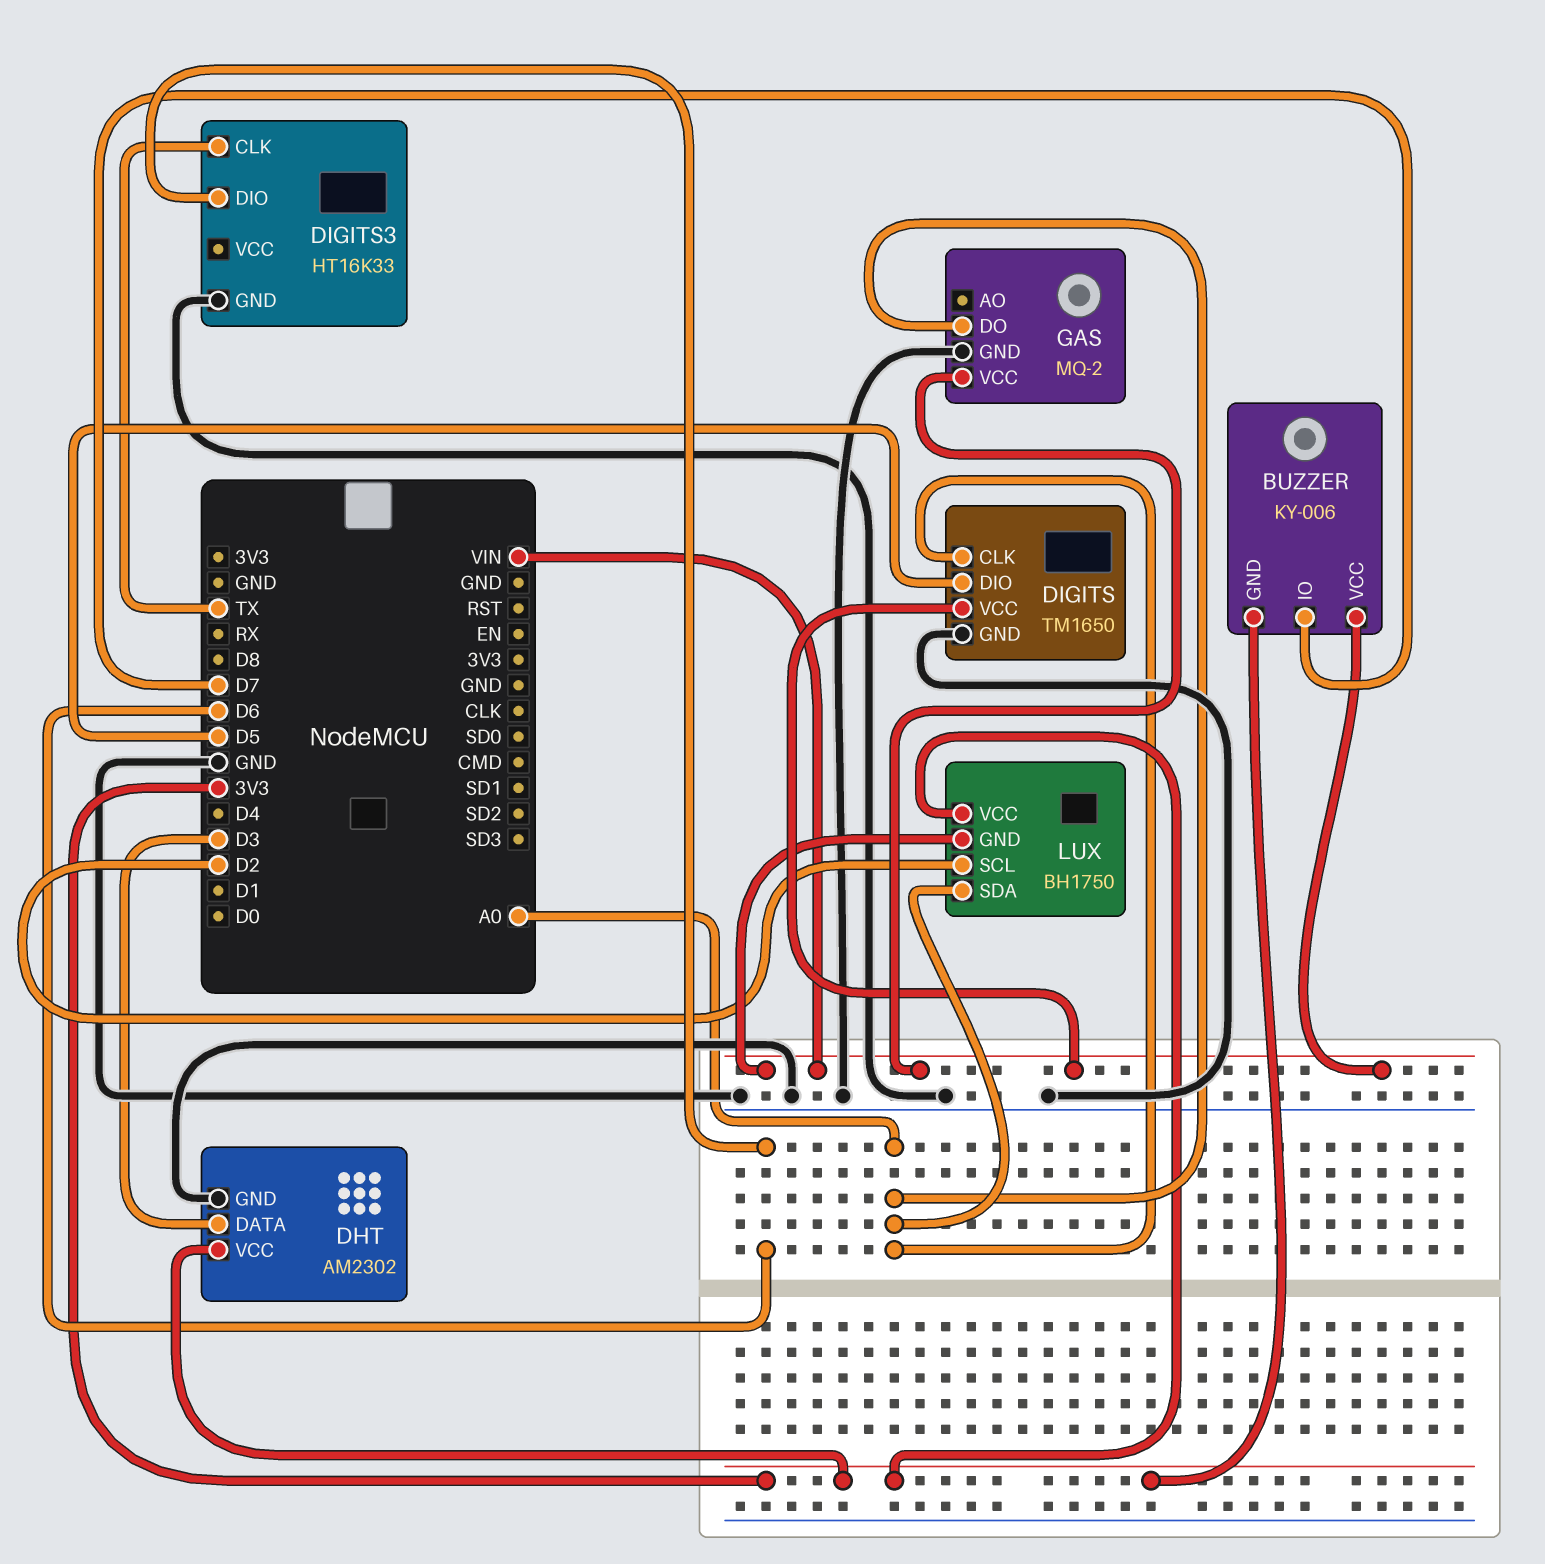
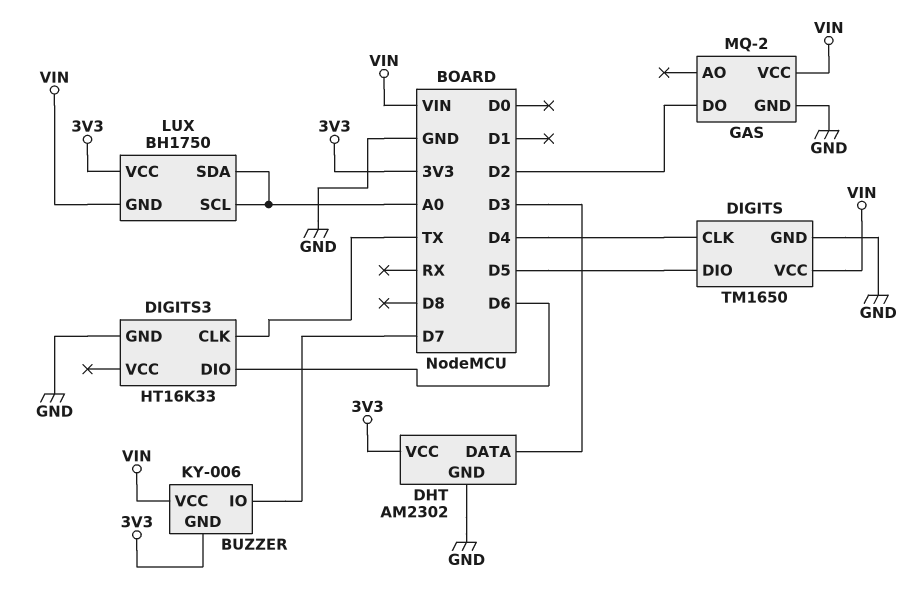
DIGITS pin CLK: A0 -> D4
GAS pin DO: A0 -> D2
LUX pin SCL: D2 -> A0

